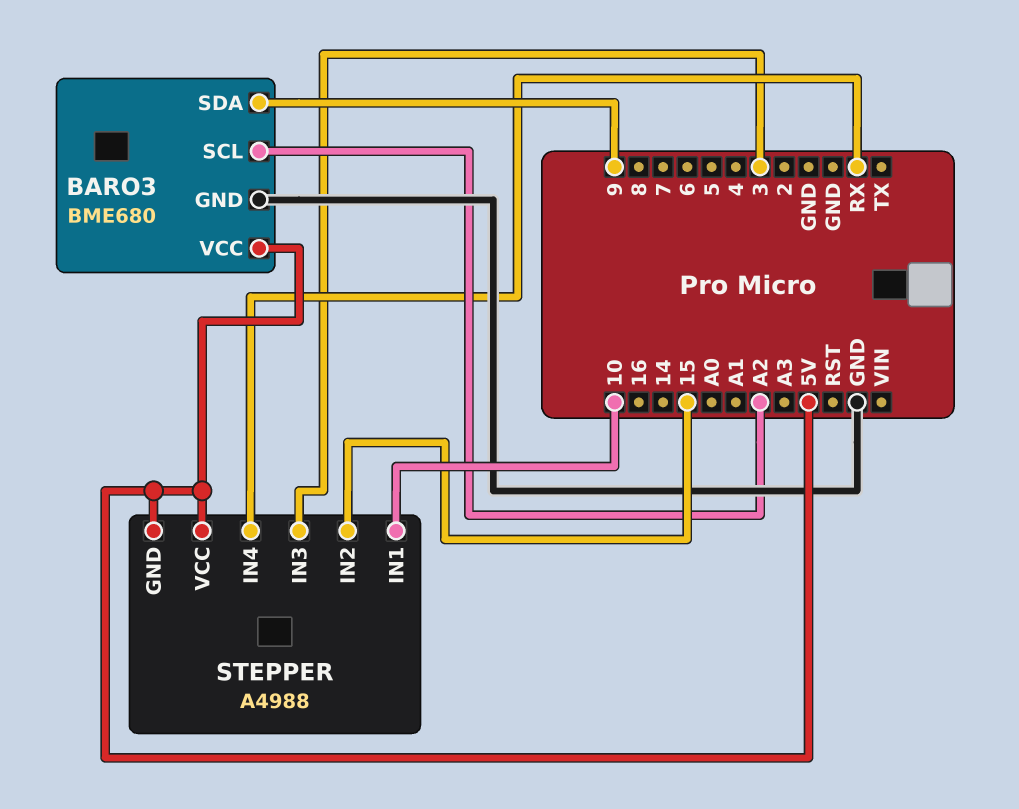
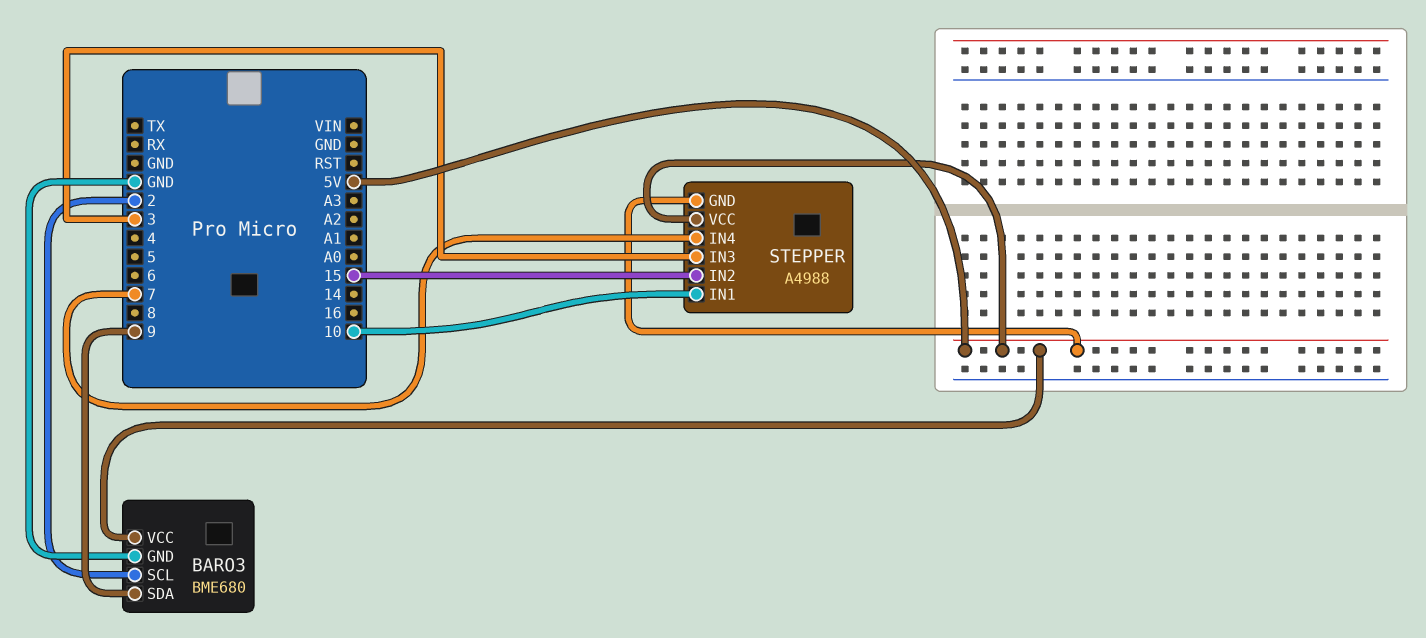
BARO3 pin SCL: A2 -> 2
STEPPER pin IN4: RX -> 7

